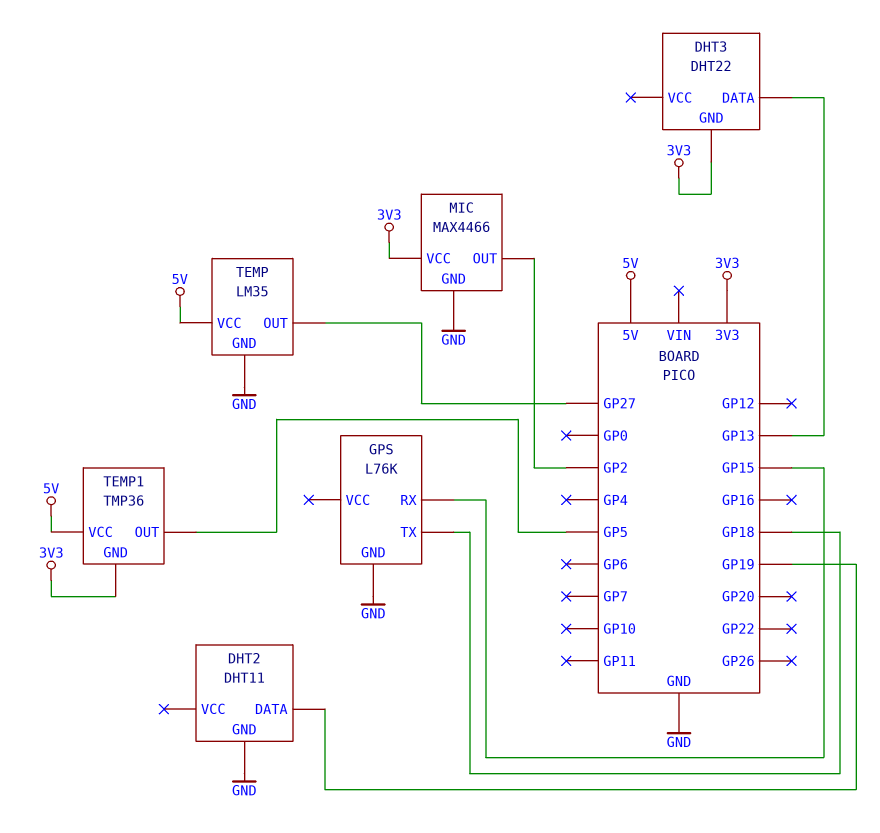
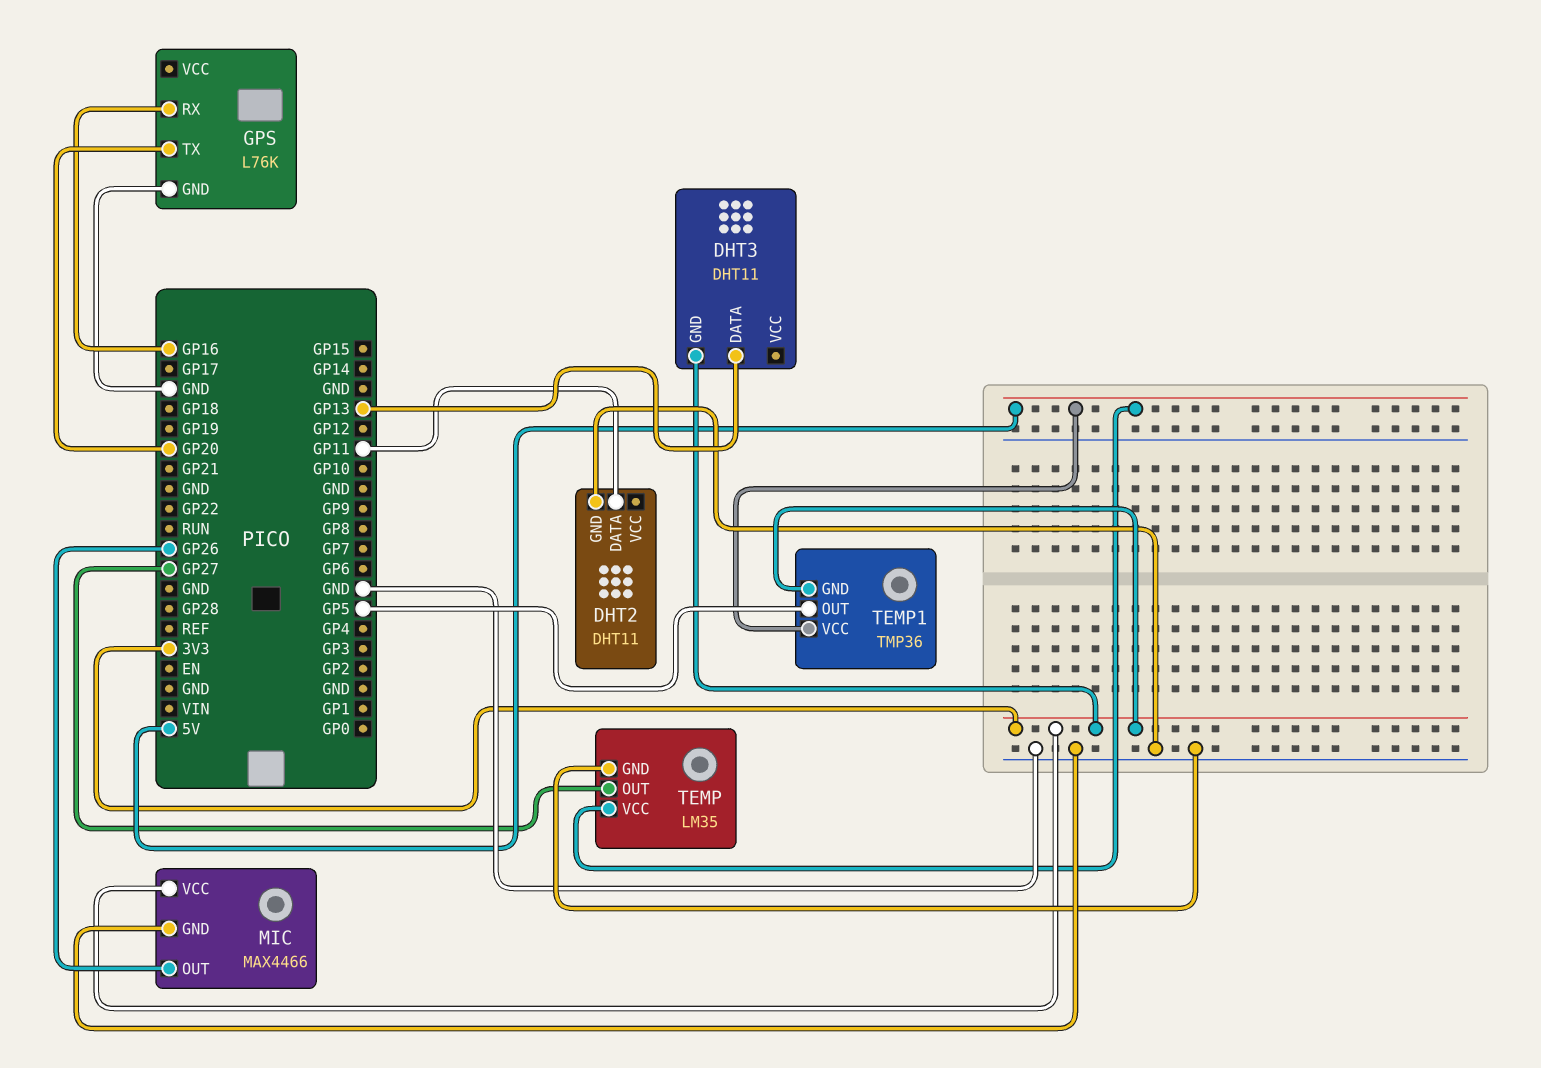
DHT2 pin DATA: GP19 -> GP11
DHT3: DHT22 -> DHT11
GPS pin RX: GP15 -> GP16
GPS pin TX: GP18 -> GP20
MIC pin OUT: GP2 -> GP26

